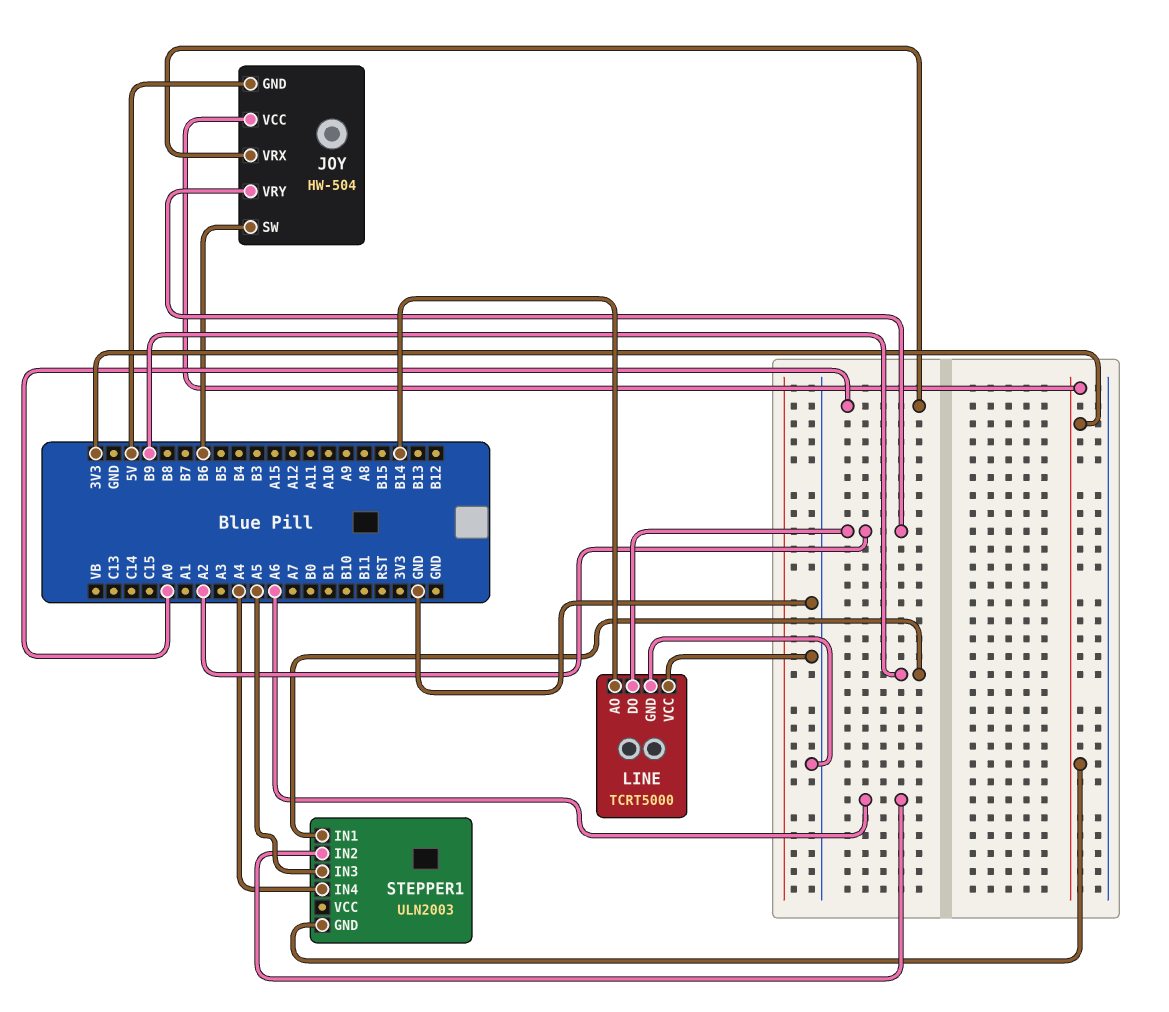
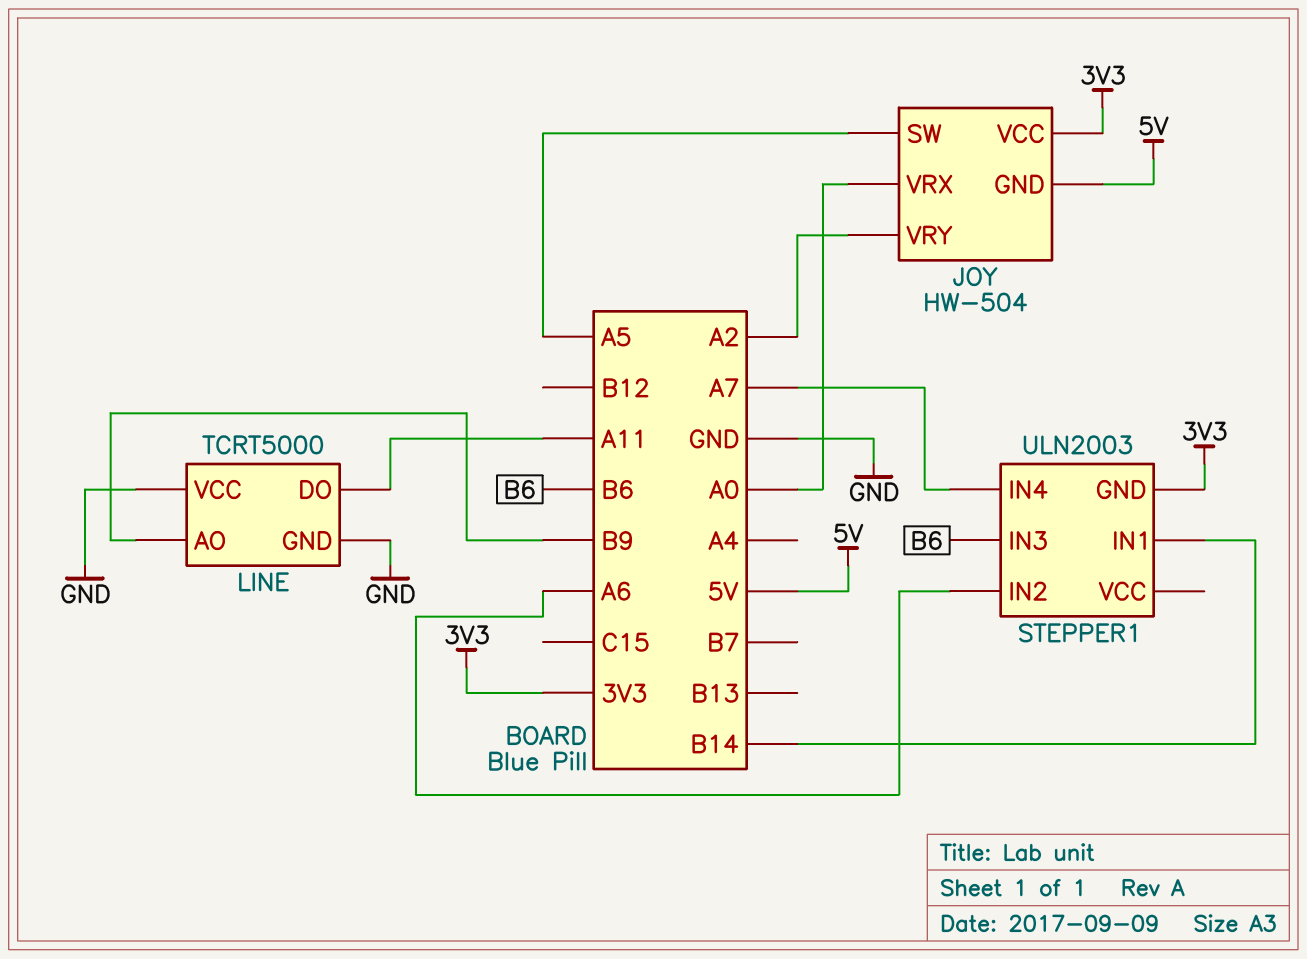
JOY pin SW: B6 -> A5
LINE pin AO: B14 -> B9
LINE pin DO: A2 -> A11
STEPPER1 pin IN1: B9 -> B14
STEPPER1 pin IN3: A5 -> B6
STEPPER1 pin IN4: A4 -> A7

